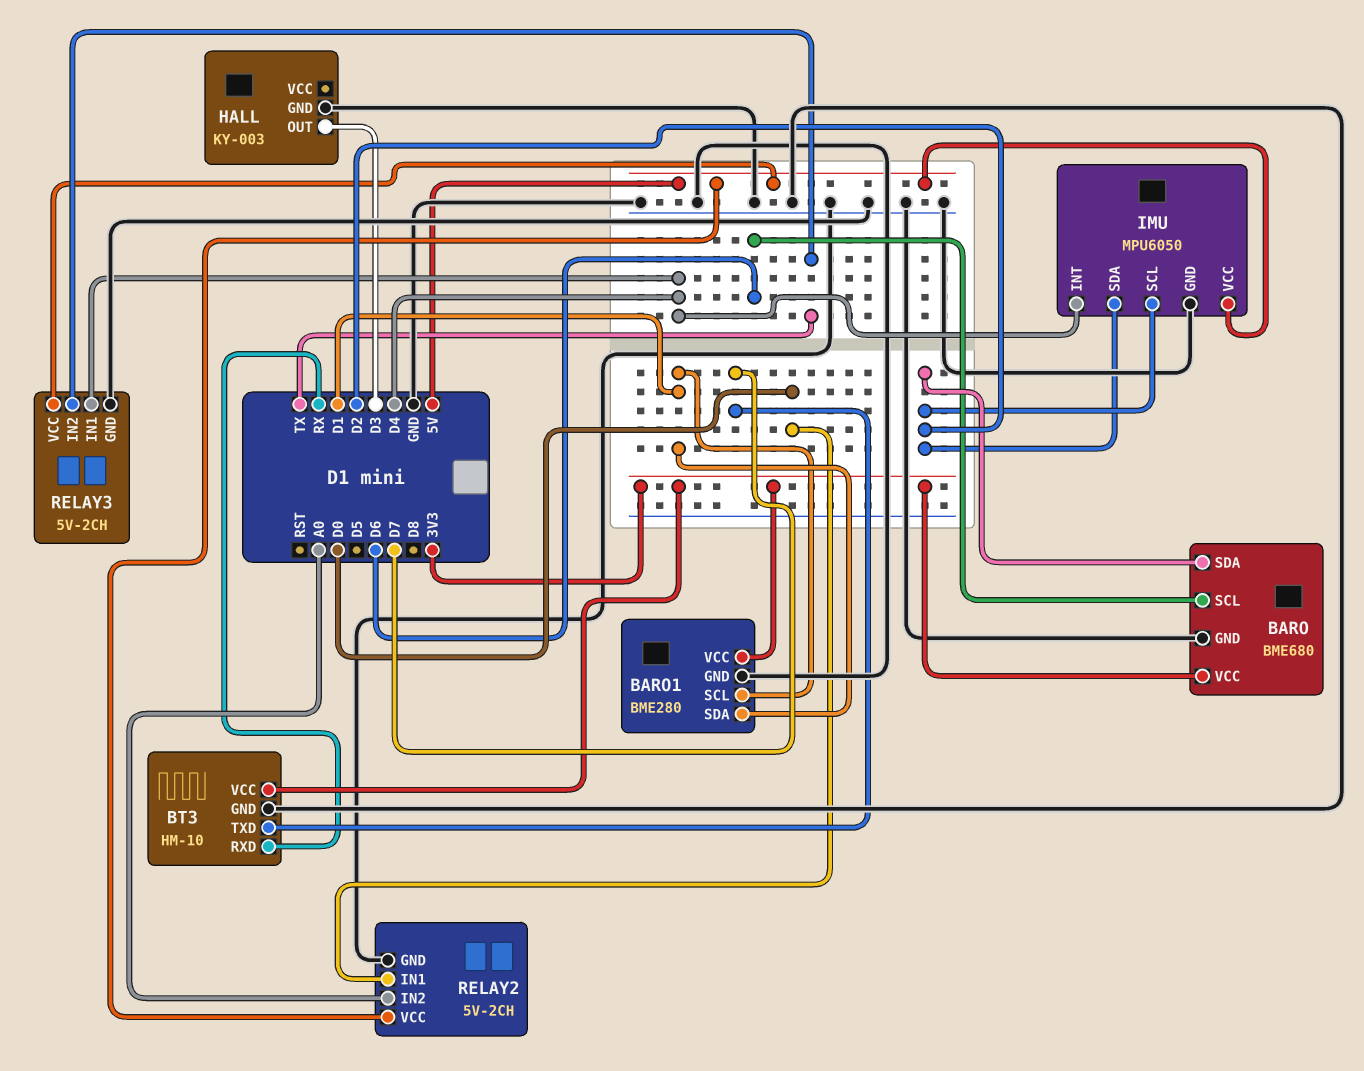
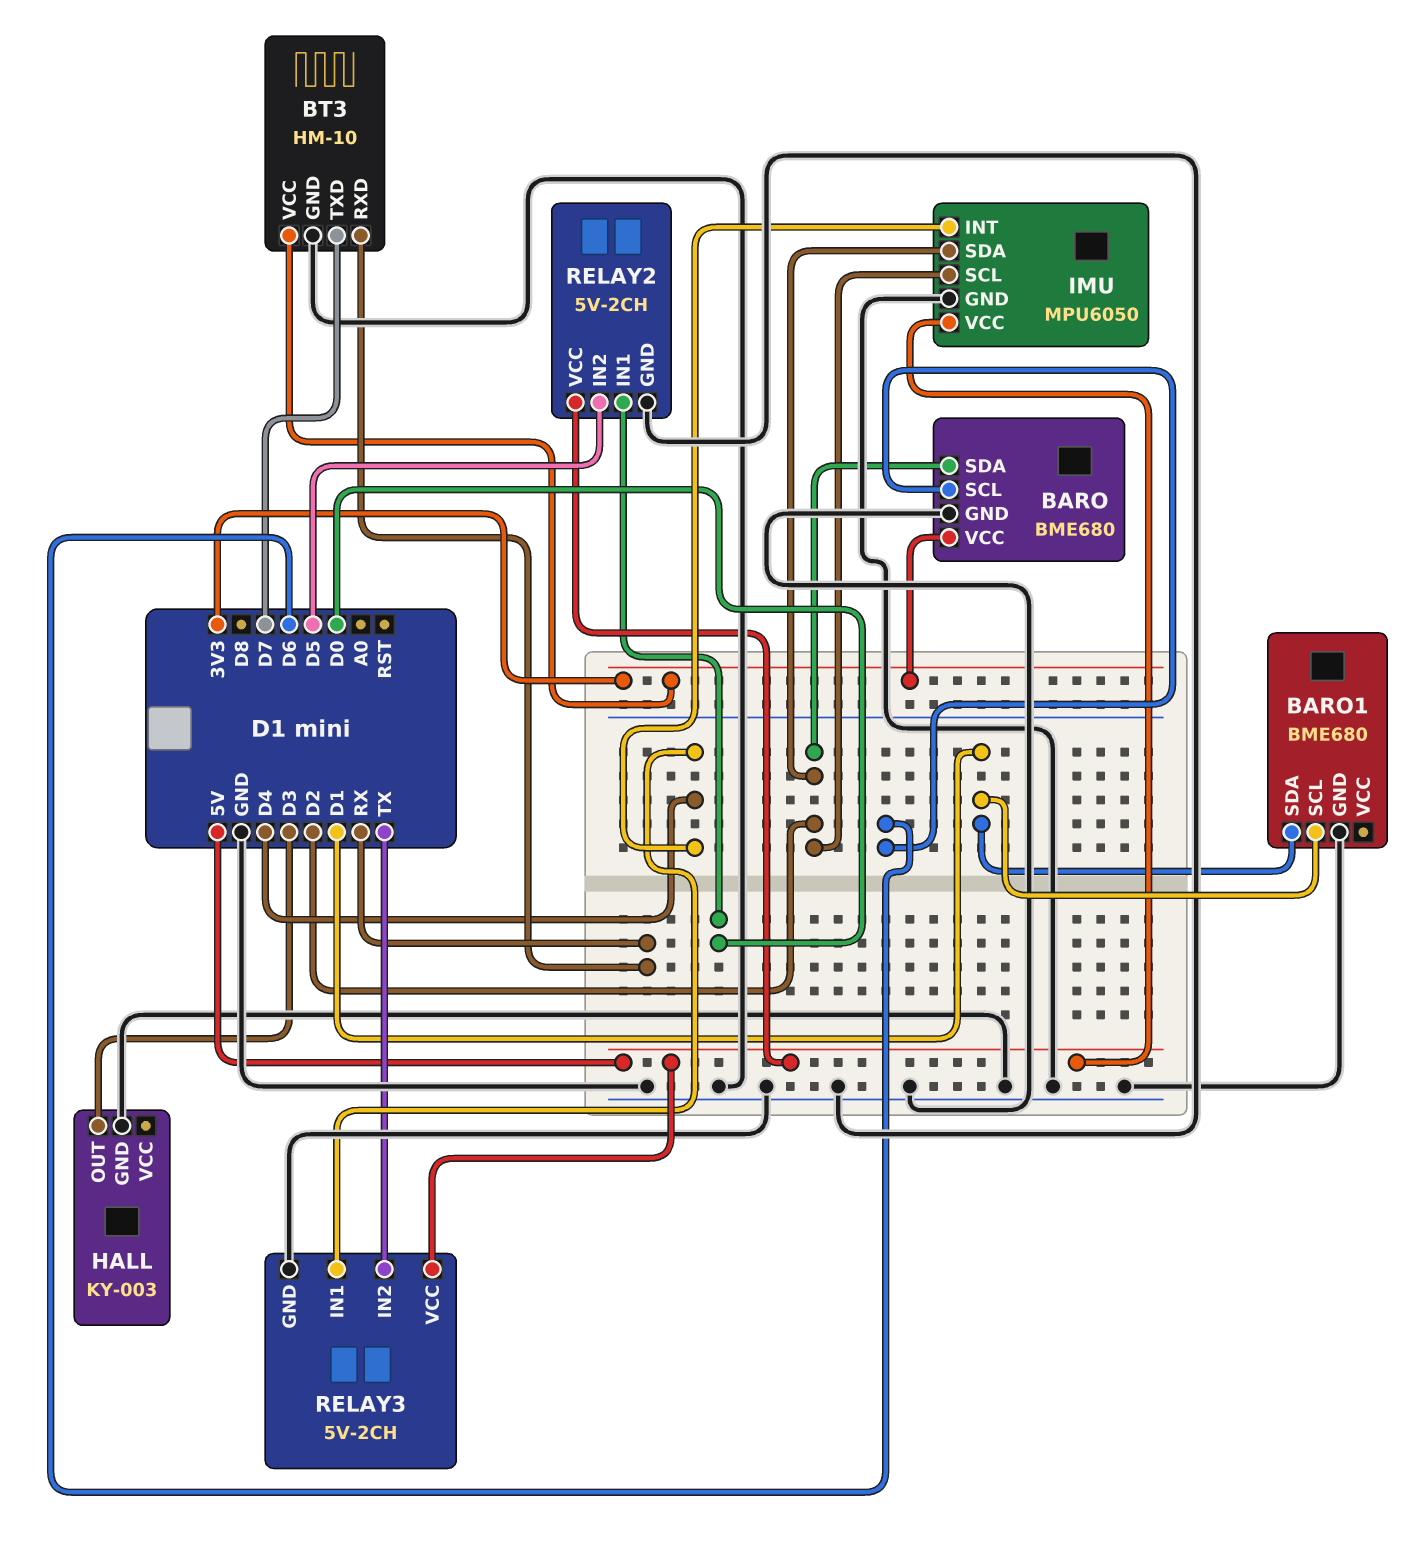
BARO1: BME280 -> BME680
BARO1 pin VCC: 3V3 -> none
RELAY2 pin IN2: A0 -> D5

